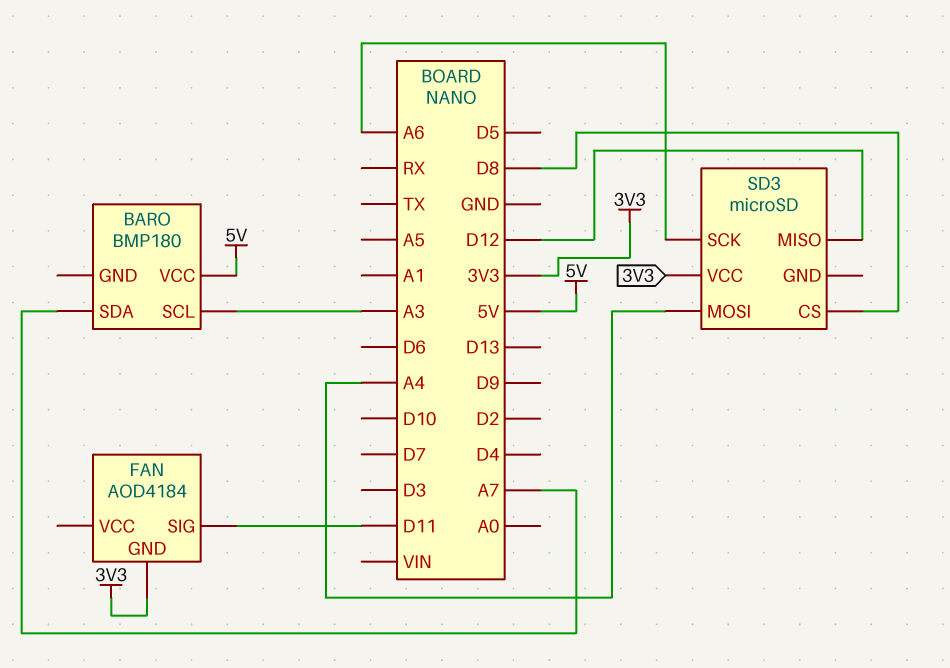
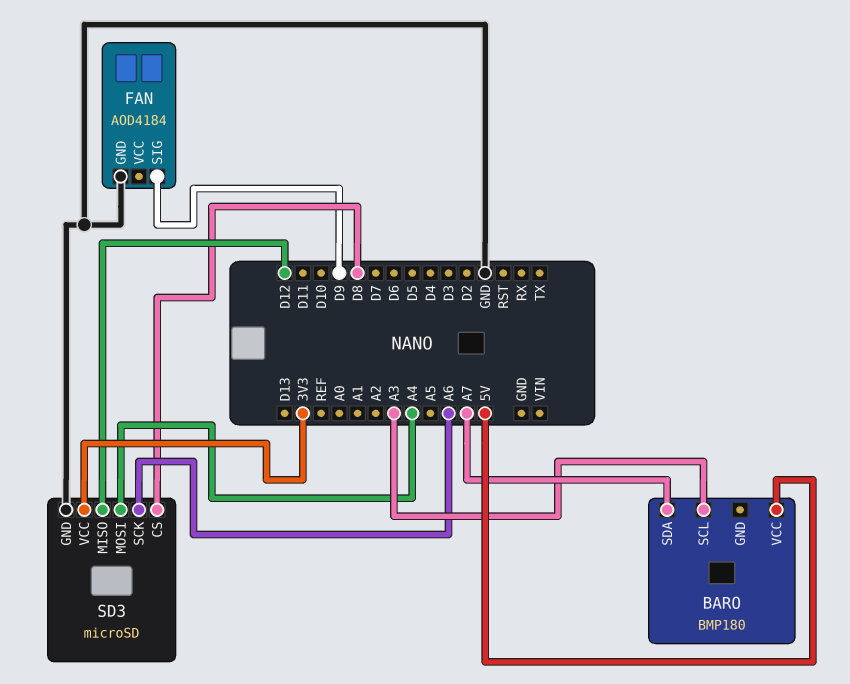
FAN pin GND: 3V3 -> GND
FAN pin SIG: D11 -> D9
SD3 pin GND: none -> GND

